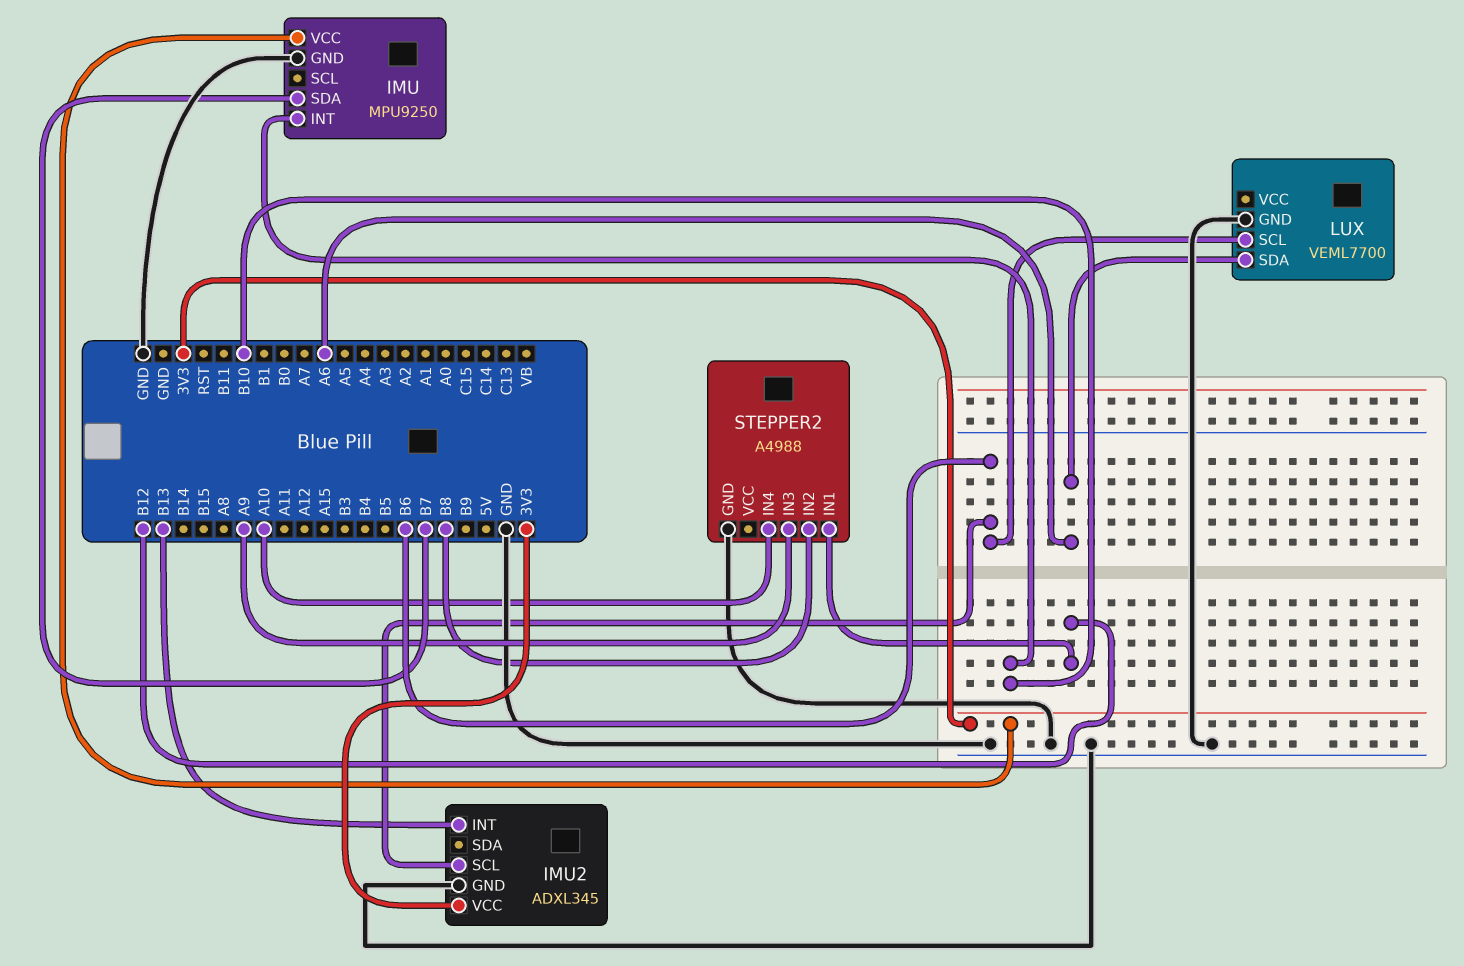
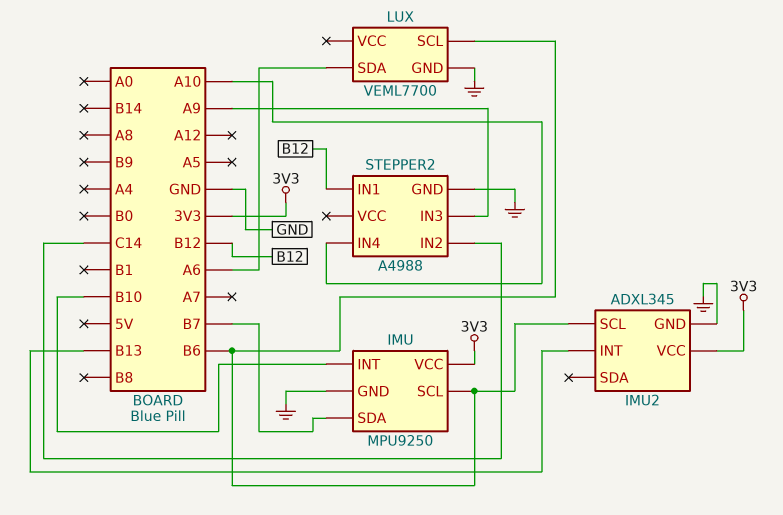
IMU pin SCL: none -> B6
STEPPER2 pin IN2: B8 -> C14

